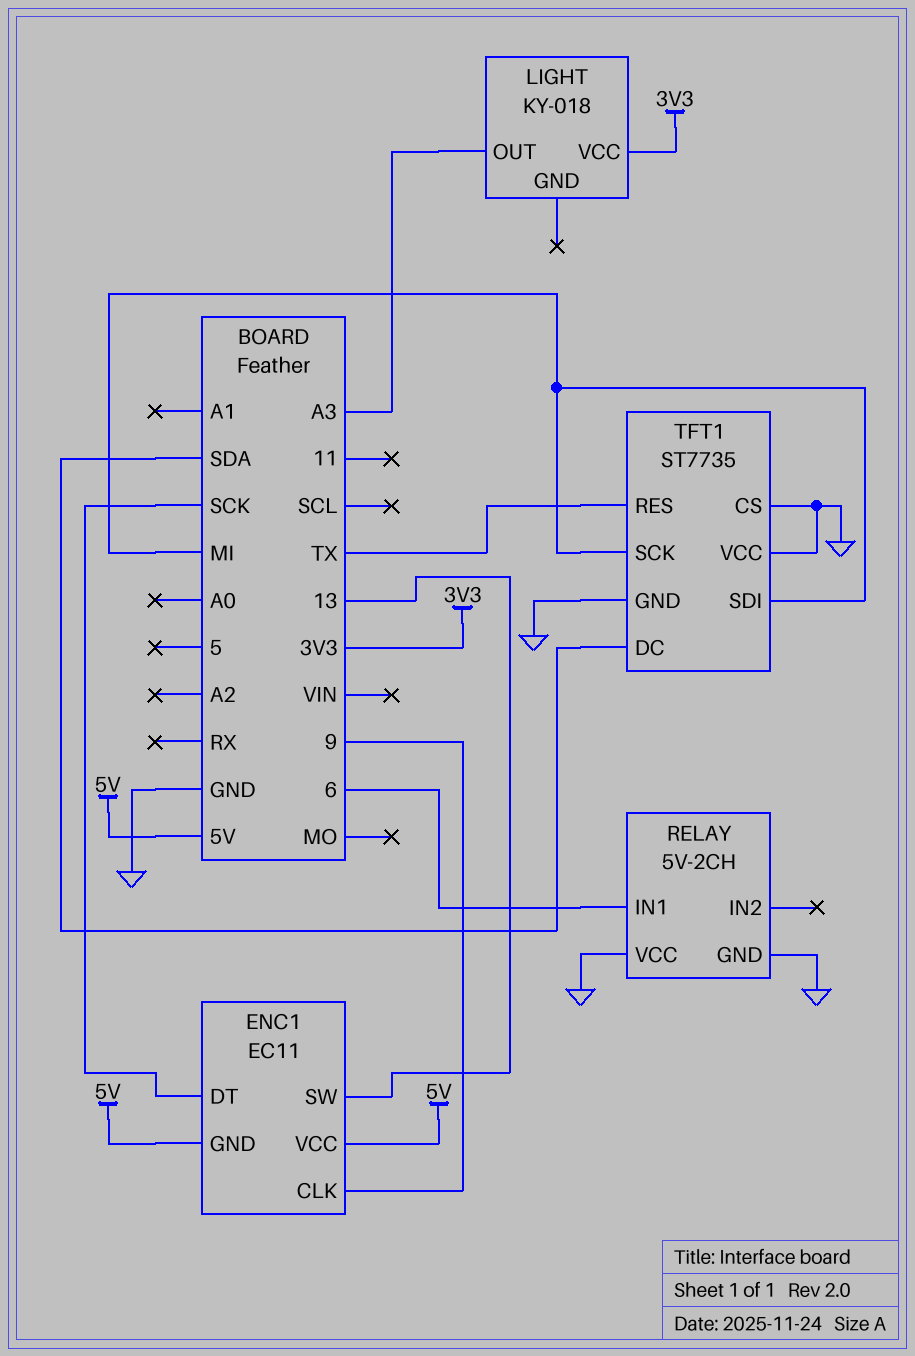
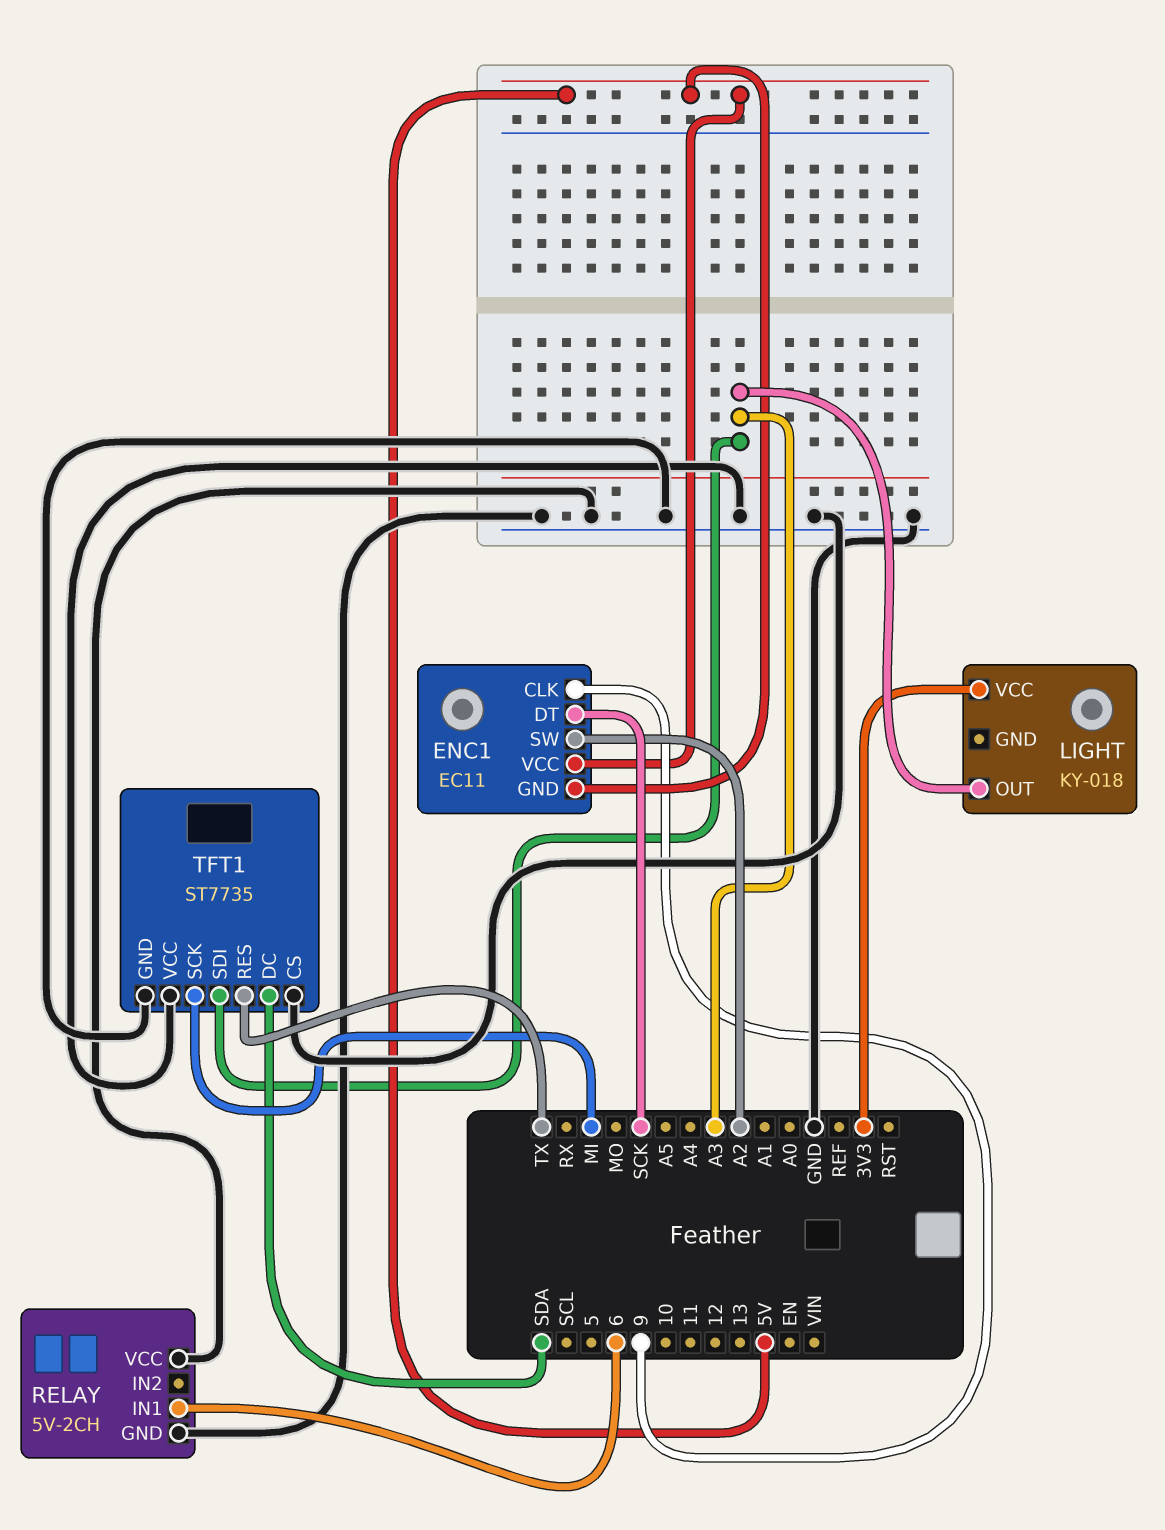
ENC1 pin SW: 13 -> A2
TFT1 pin SDI: MI -> A3

